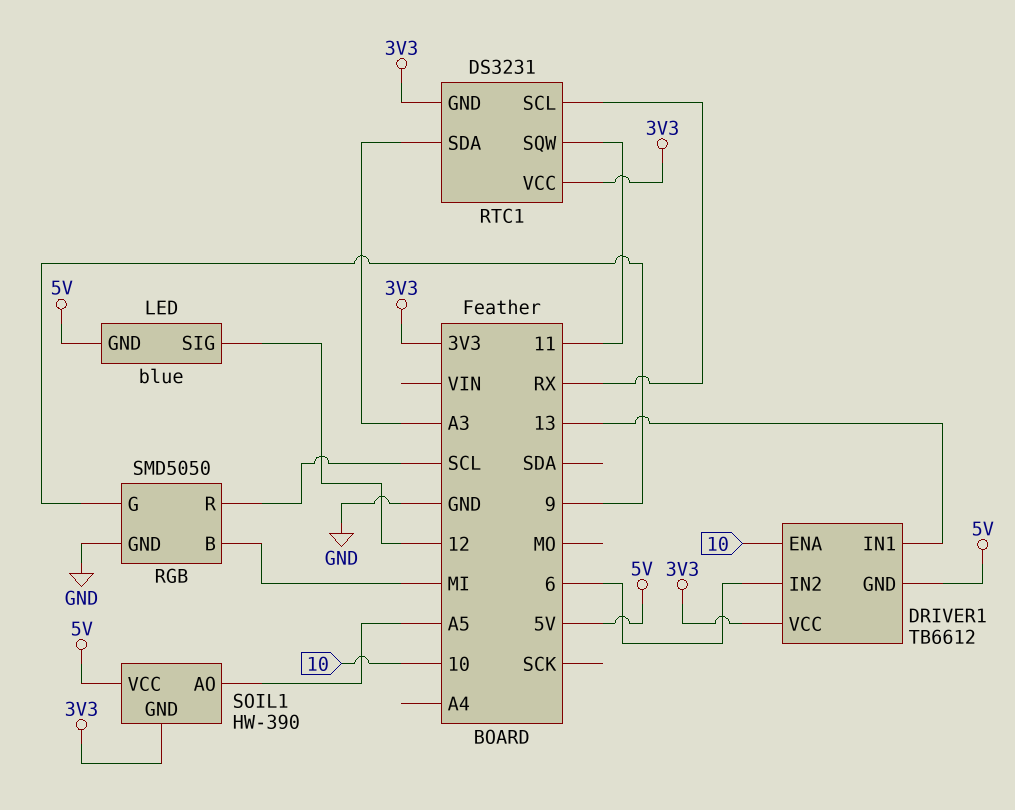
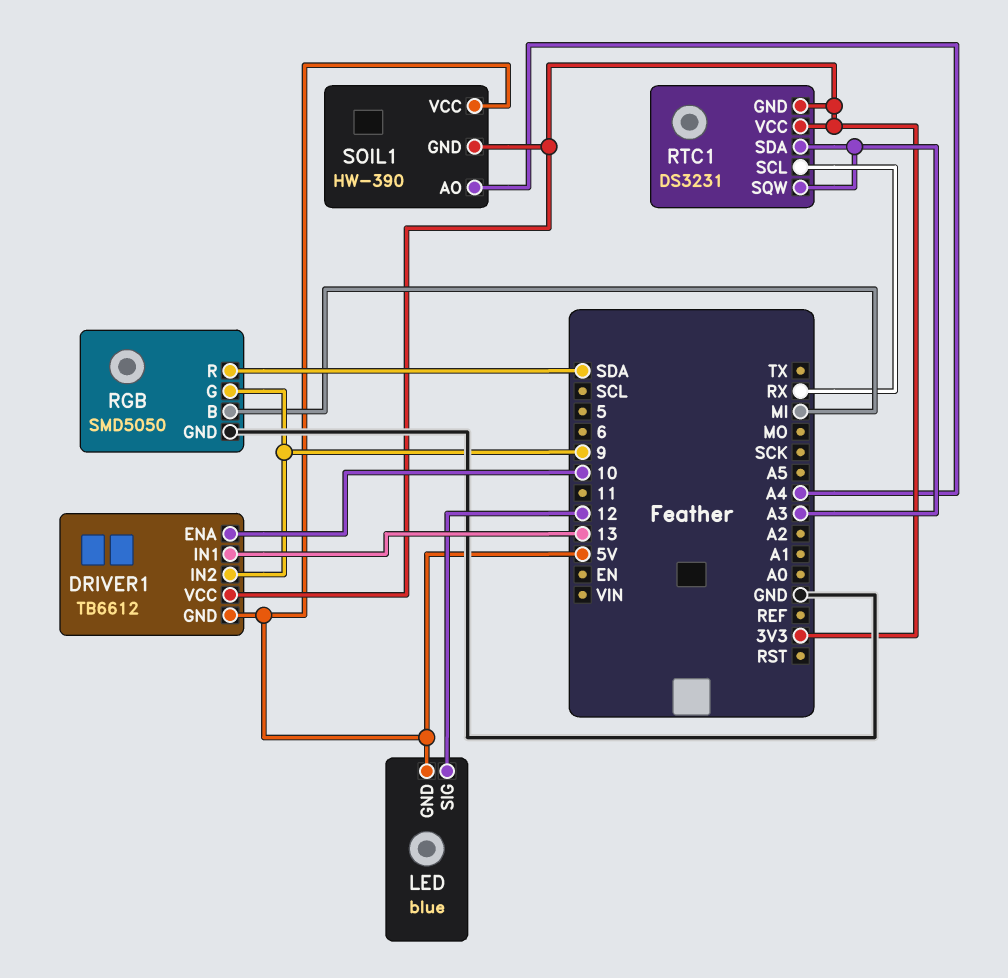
DRIVER1 pin IN2: 6 -> 9
RGB pin R: SCL -> SDA
RTC1 pin SQW: 11 -> A3
SOIL1 pin AO: A5 -> A4

